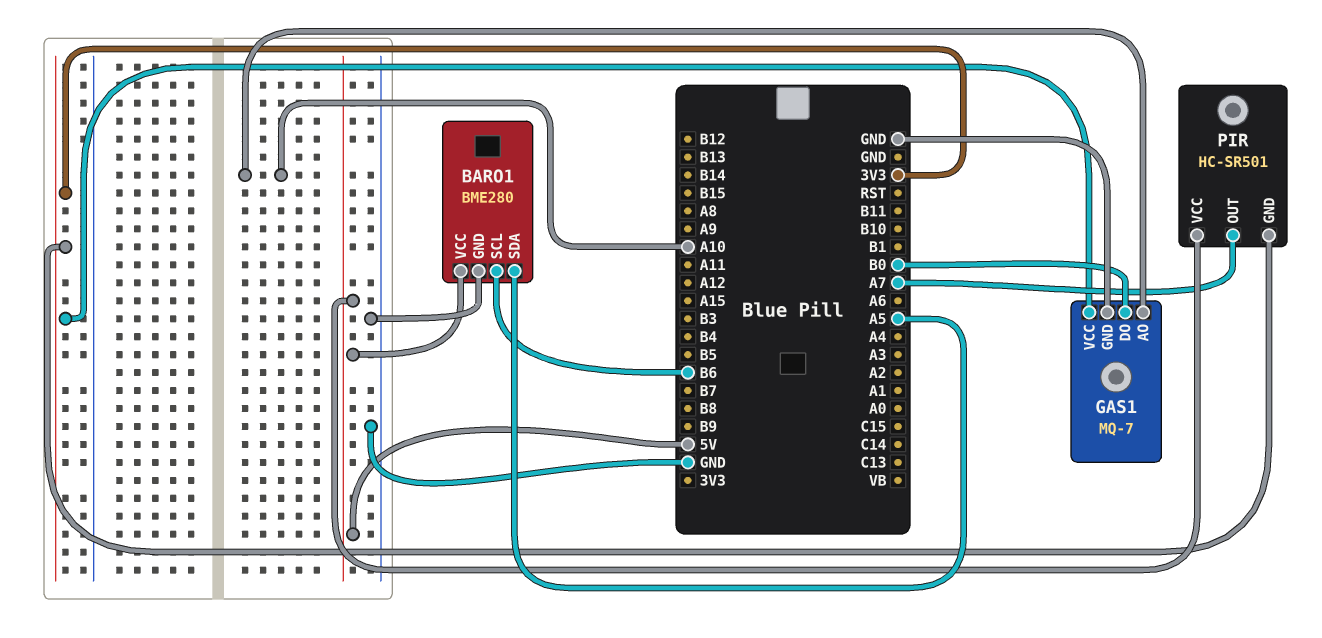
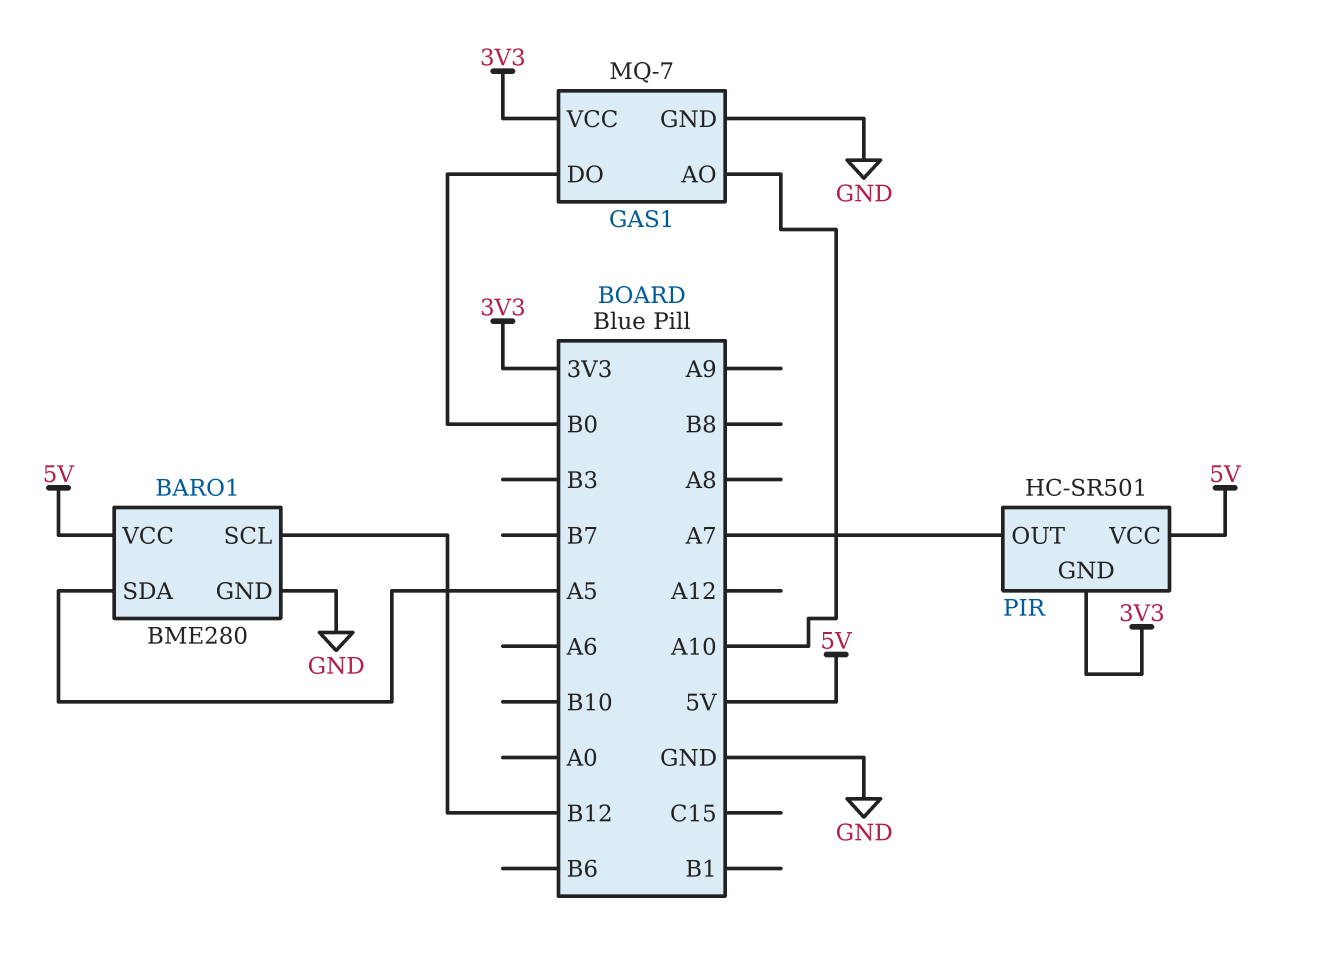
BARO1 pin SCL: B6 -> B12

